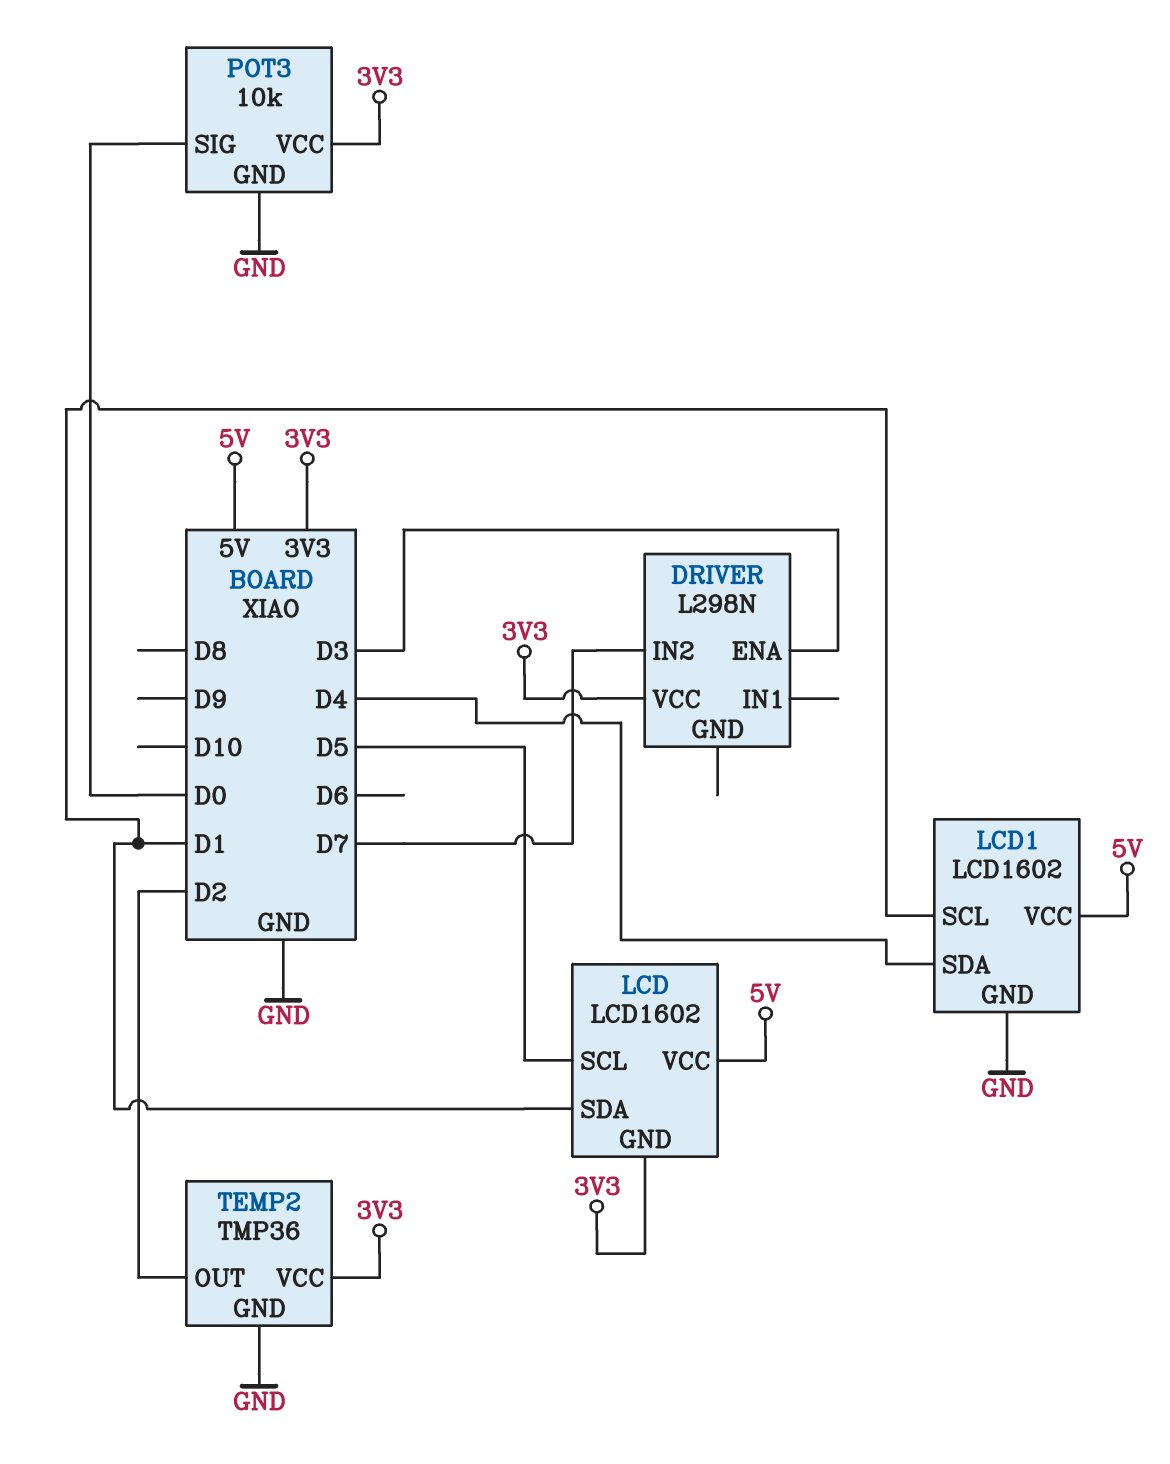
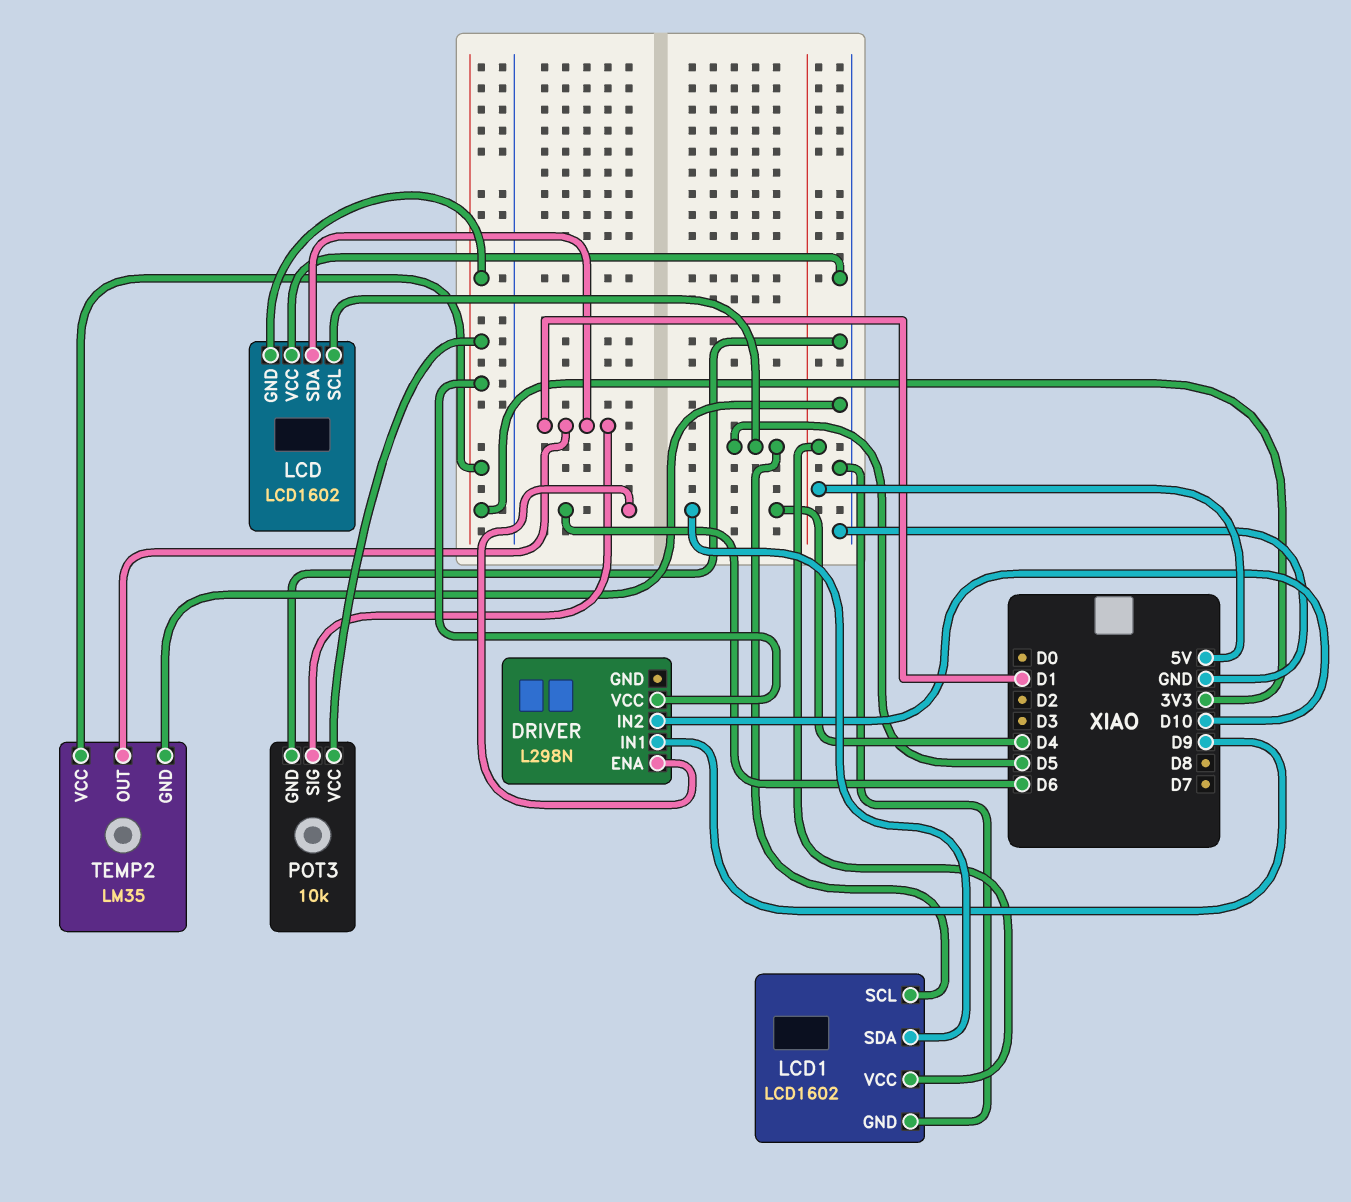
DRIVER pin ENA: D3 -> D6
DRIVER pin IN1: none -> D9
DRIVER pin IN2: D7 -> D10
LCD pin VCC: 5V -> GND
LCD1 pin SCL: D1 -> D5
POT3 pin SIG: D0 -> D1
TEMP2: TMP36 -> LM35
TEMP2 pin OUT: D2 -> D1

